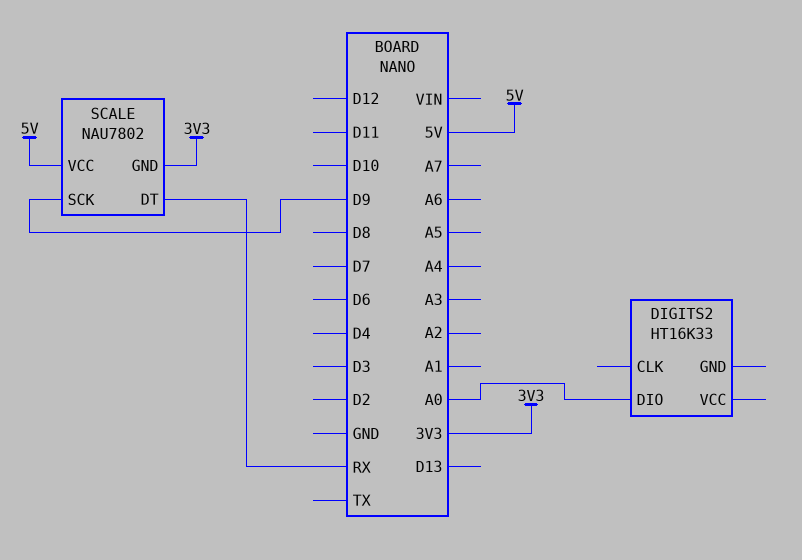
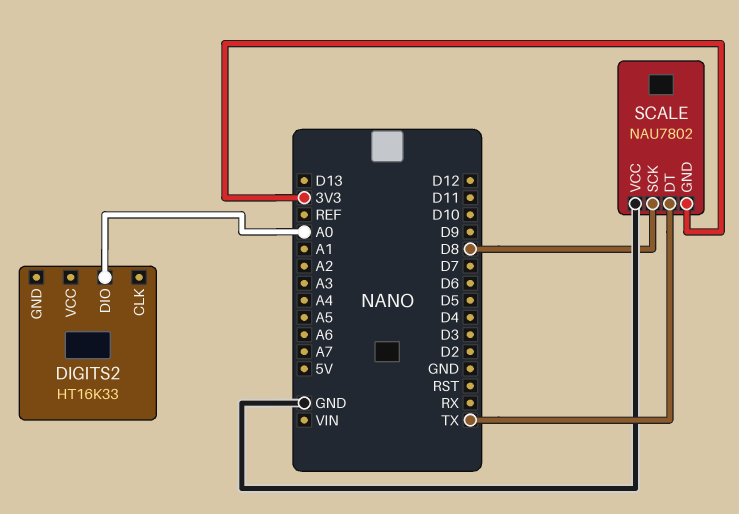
SCALE pin DT: RX -> TX
SCALE pin SCK: D9 -> D8
SCALE pin VCC: 5V -> GND

